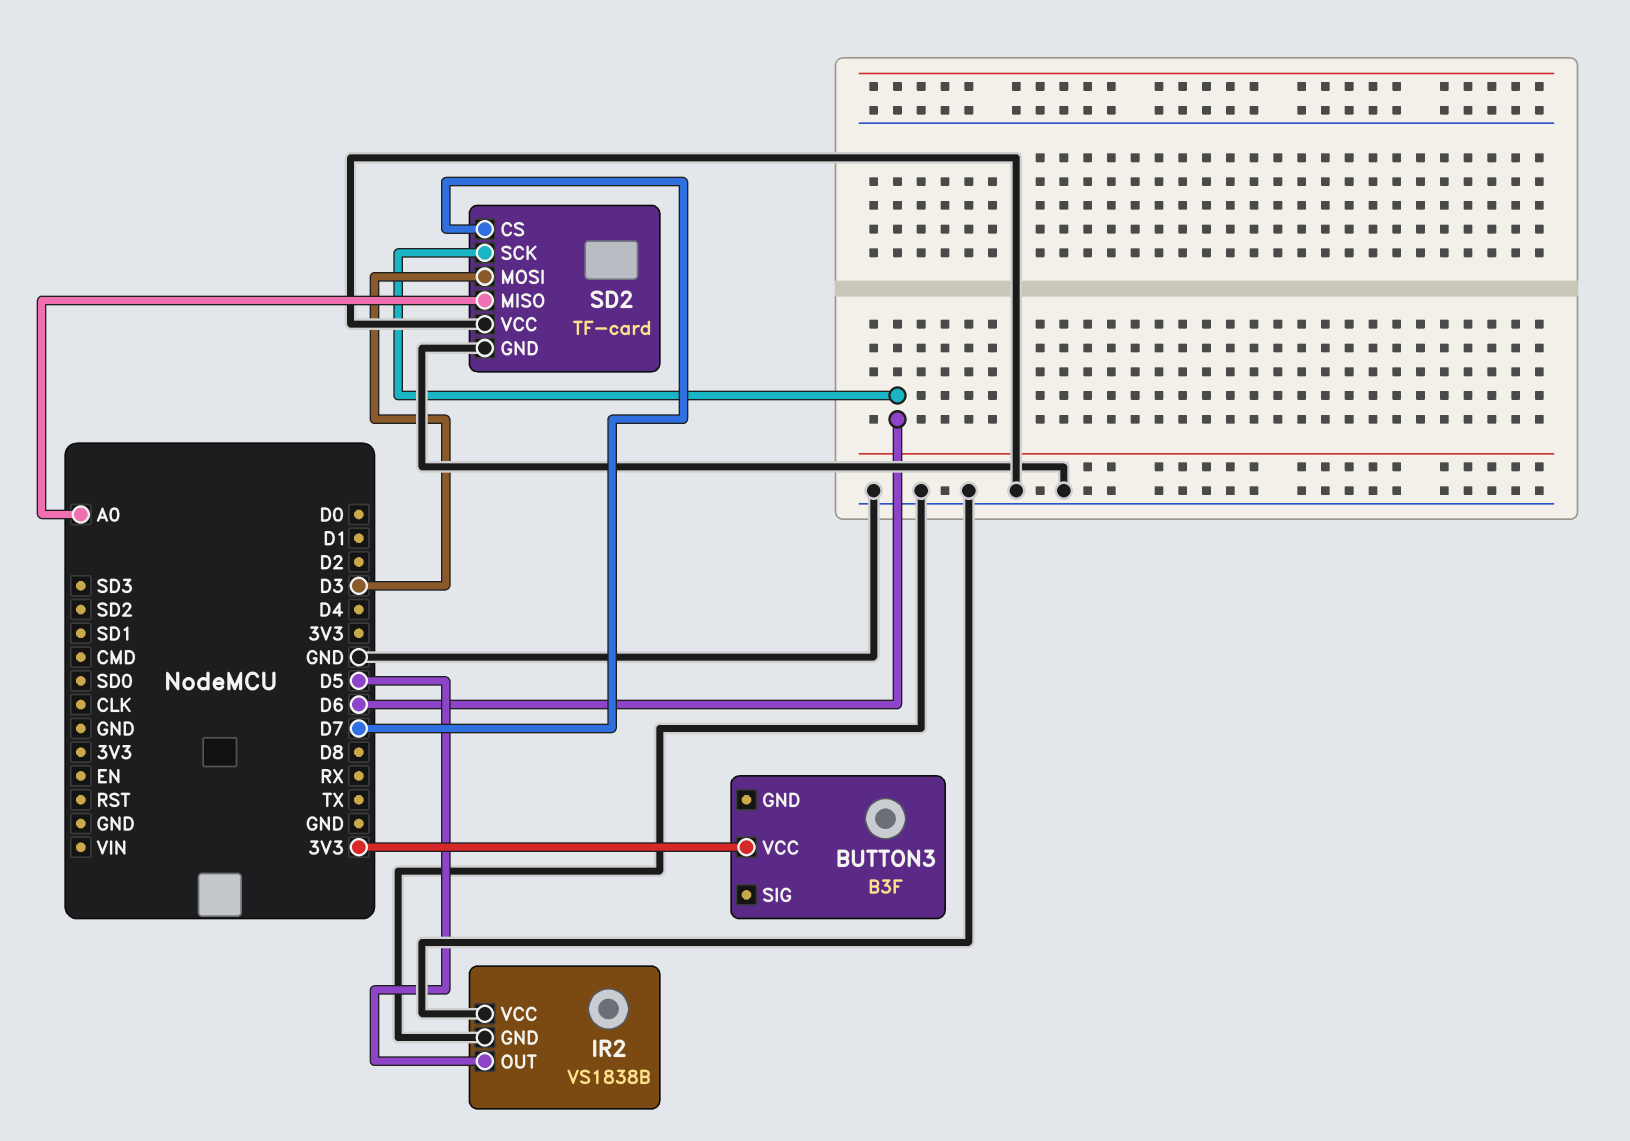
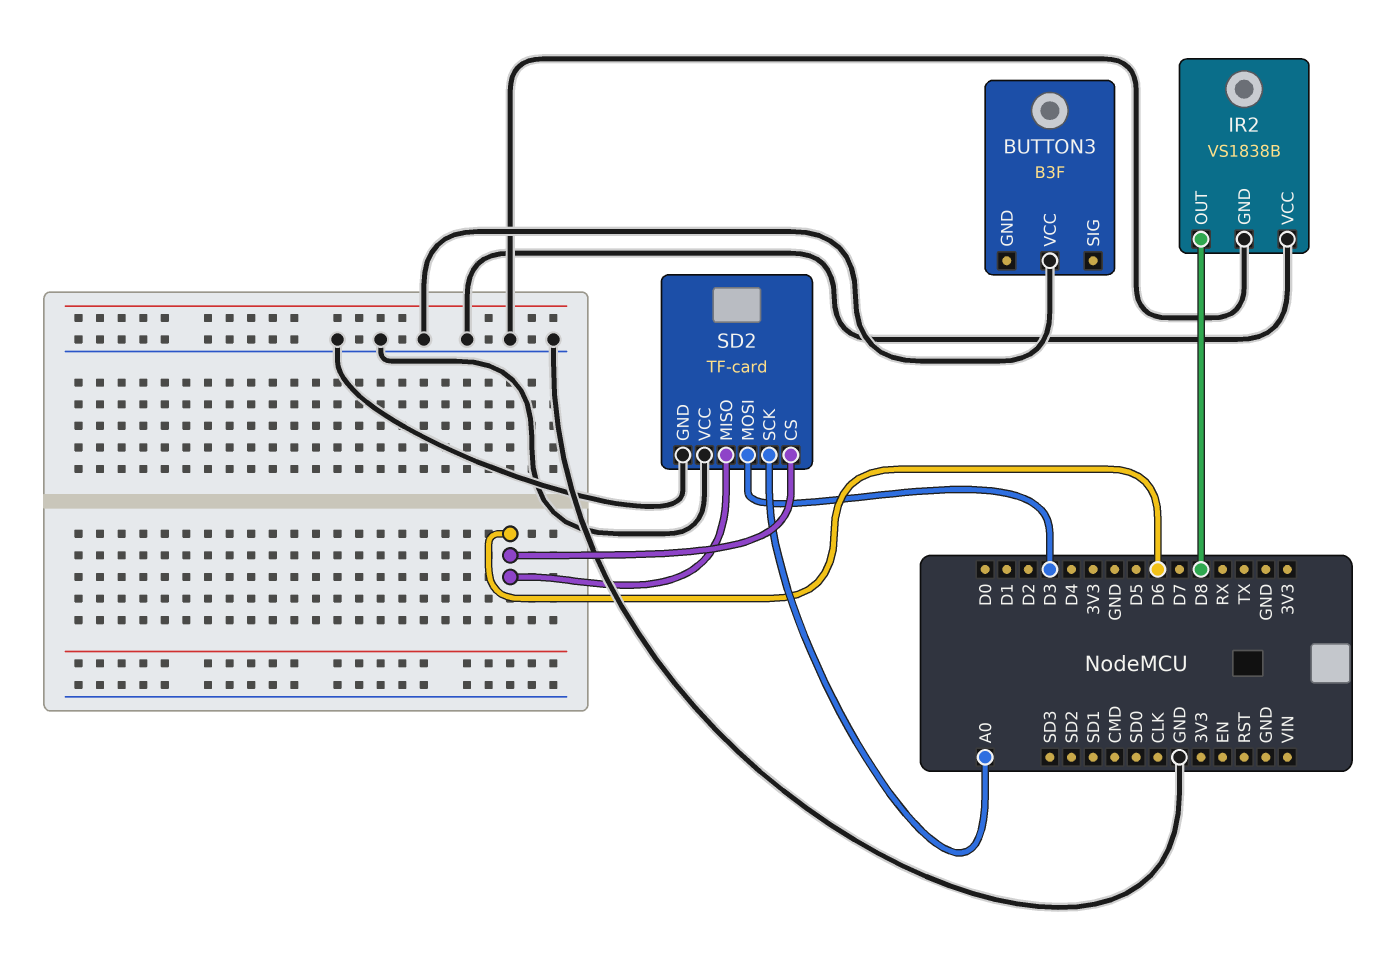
BUTTON3 pin VCC: 3V3 -> GND
IR2 pin OUT: D5 -> D8
SD2 pin CS: D7 -> D6
SD2 pin MISO: A0 -> D6
SD2 pin SCK: D6 -> A0

